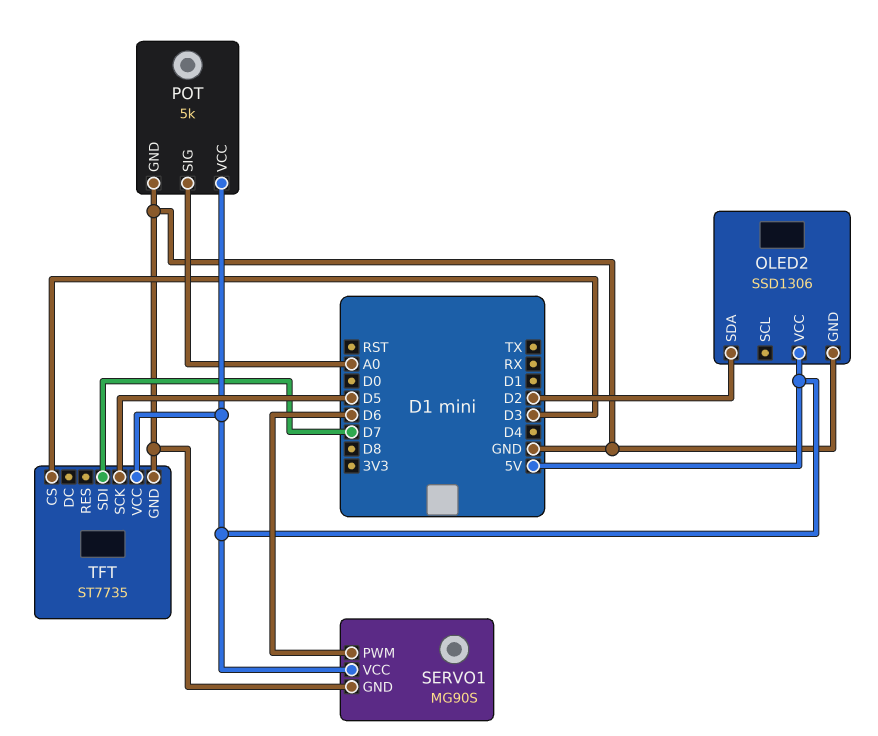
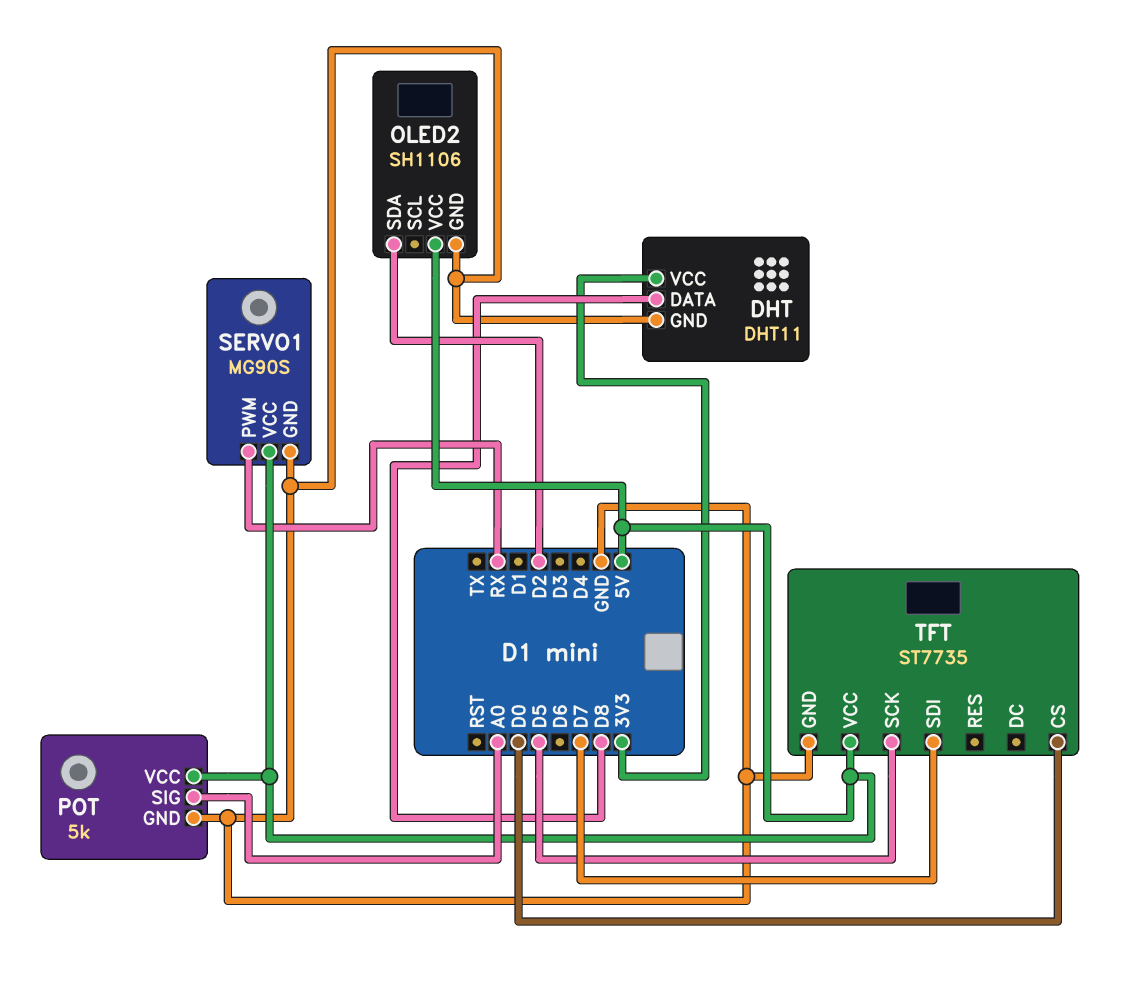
DHT: none -> DHT11
DHT pin DATA: none -> D8
DHT pin GND: none -> GND
DHT pin VCC: none -> 3V3
OLED2: SSD1306 -> SH1106
SERVO1 pin PWM: D6 -> RX
TFT pin CS: D3 -> D0

